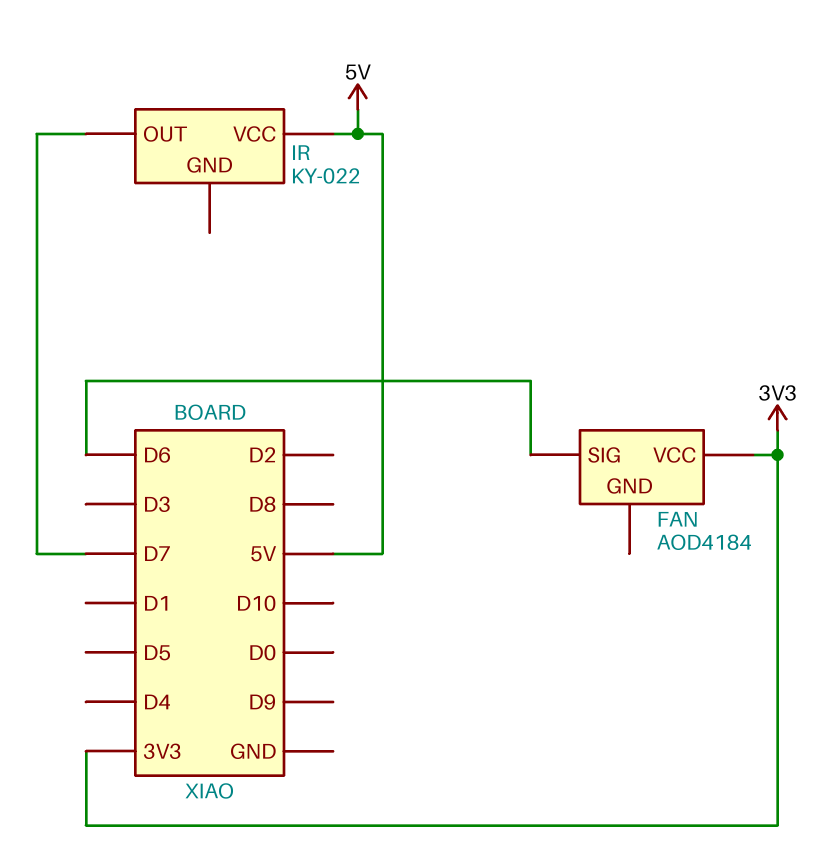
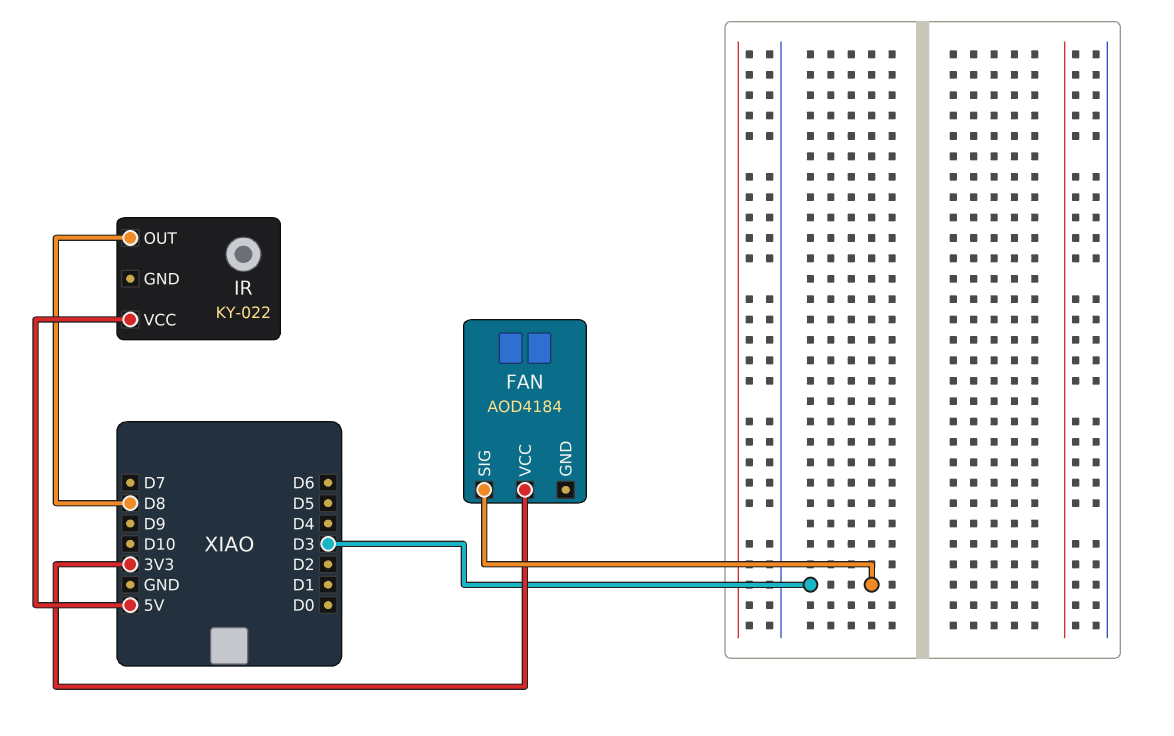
FAN pin SIG: D6 -> D3
IR pin OUT: D7 -> D8

